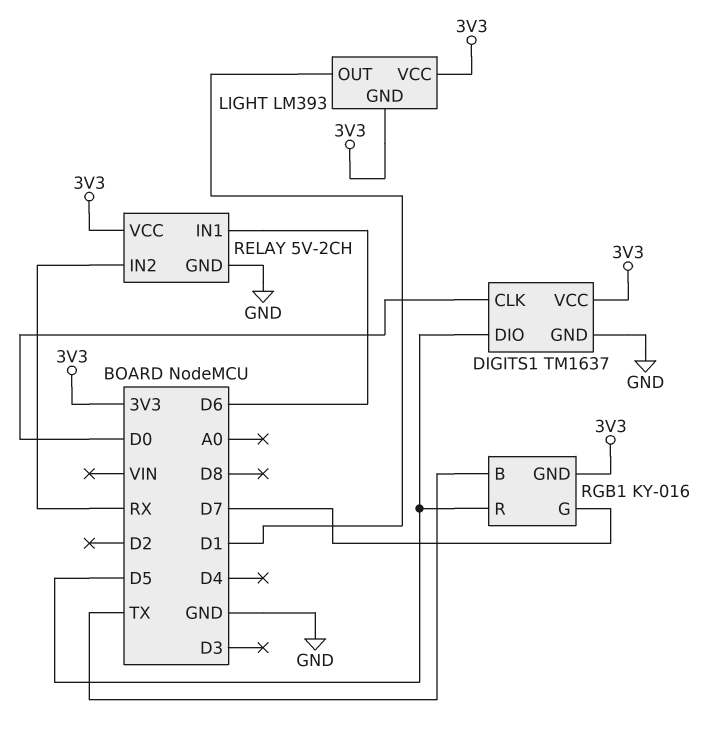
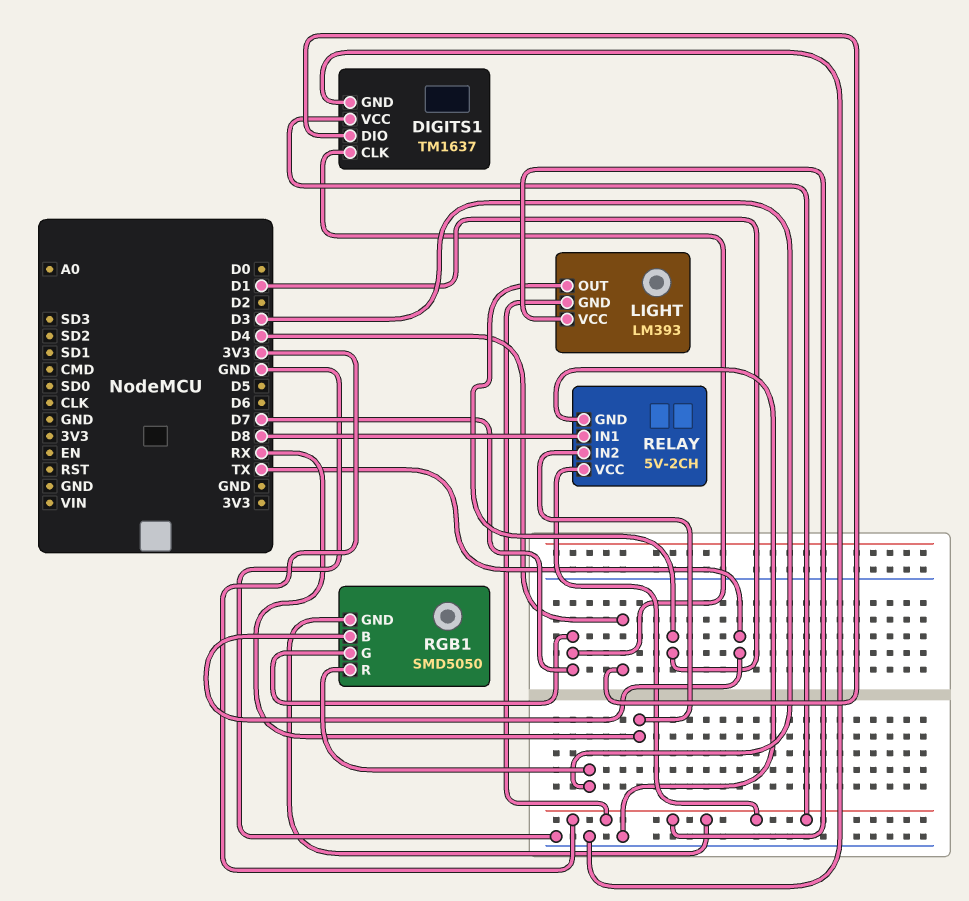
DIGITS1 pin CLK: D0 -> D7
DIGITS1 pin DIO: D5 -> D4
RELAY pin IN1: D6 -> D8
RGB1: KY-016 -> SMD5050
RGB1 pin R: D5 -> D3

